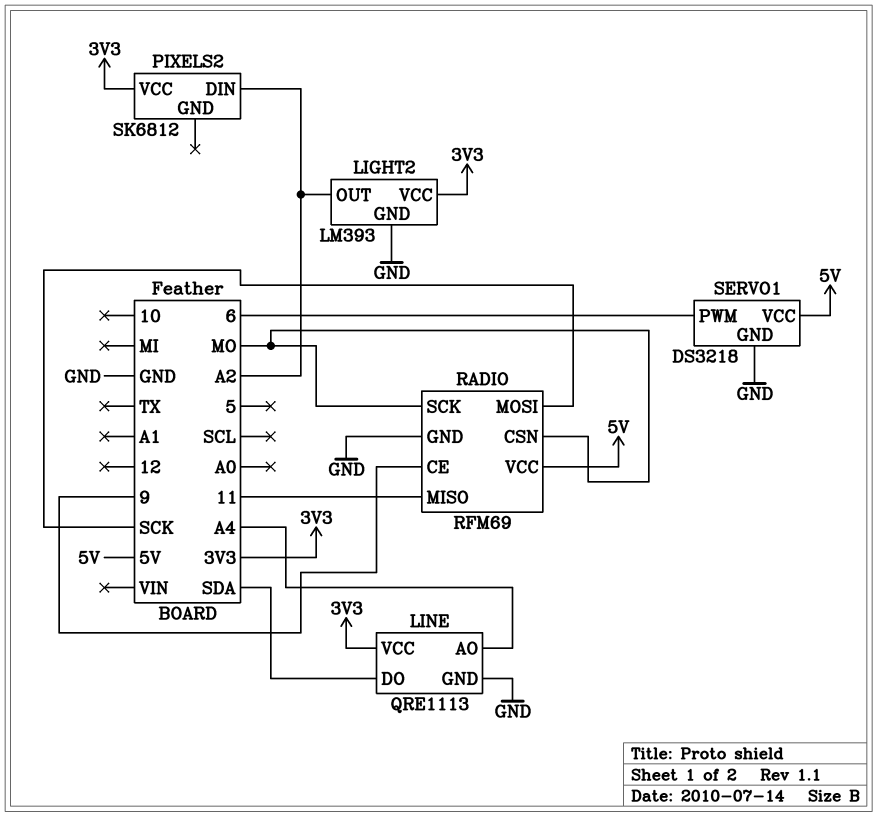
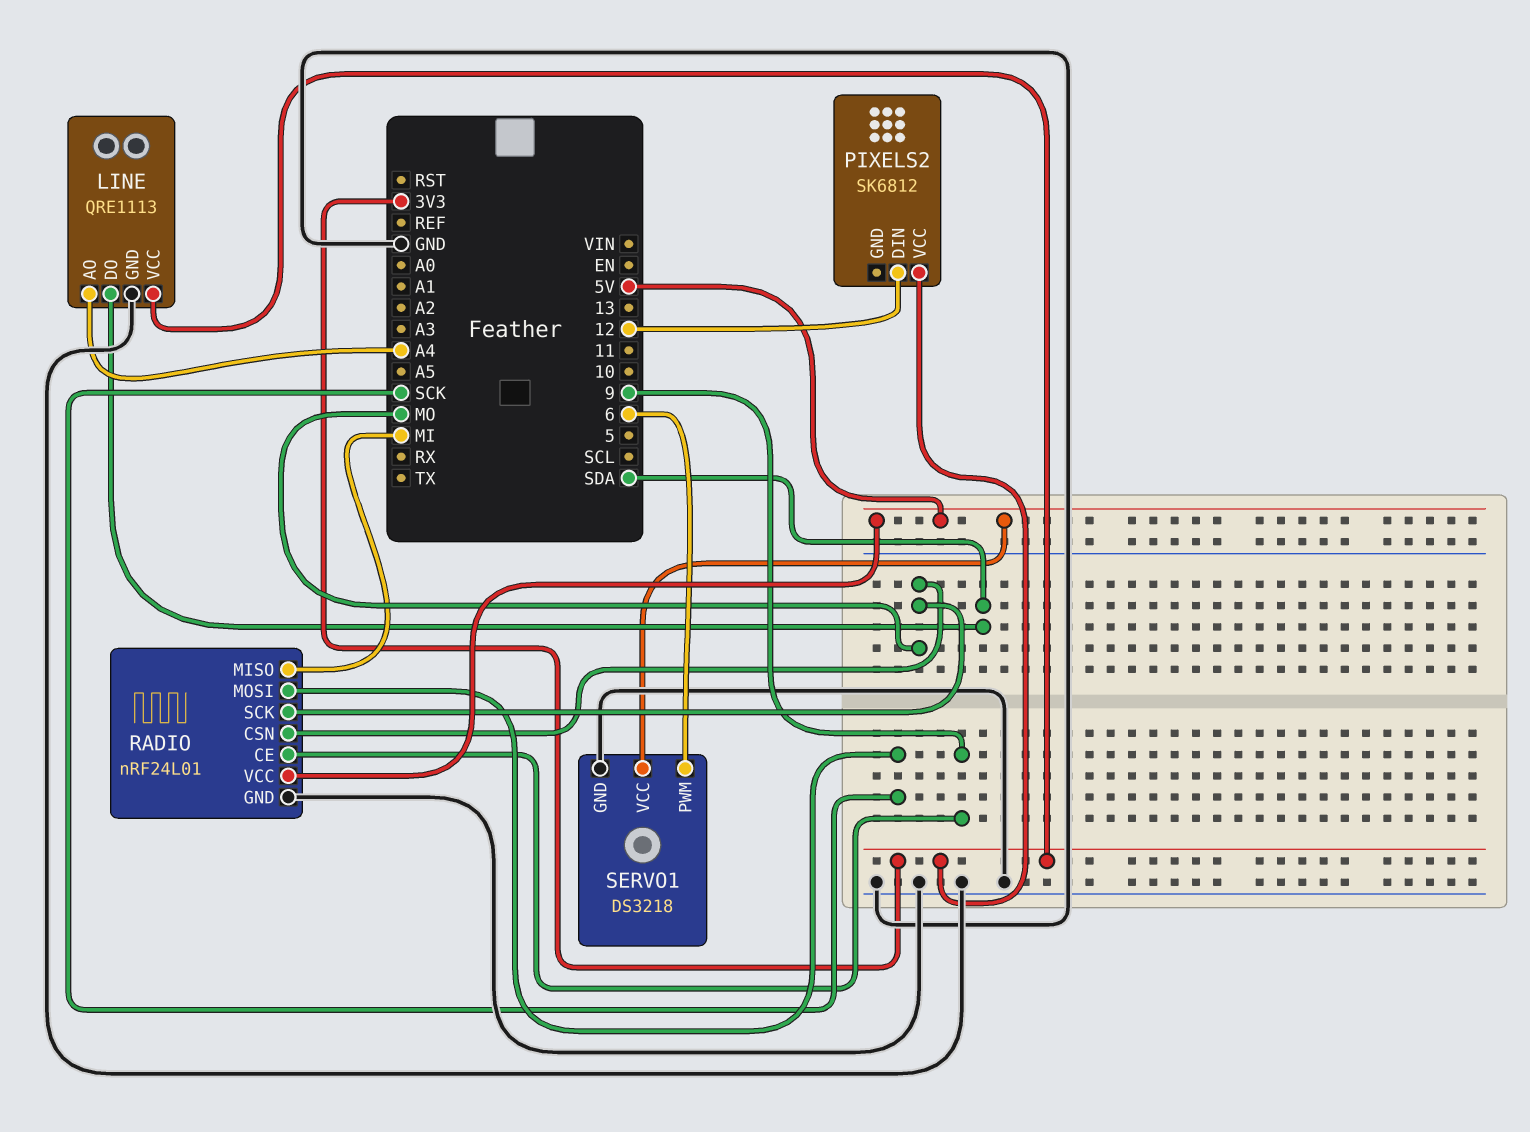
LIGHT2: LM393 -> none
LIGHT2 pin GND: GND -> none
LIGHT2 pin OUT: A2 -> none
LIGHT2 pin VCC: 3V3 -> none
PIXELS2 pin DIN: A2 -> 12
RADIO: RFM69 -> nRF24L01
RADIO pin MISO: 11 -> MI

